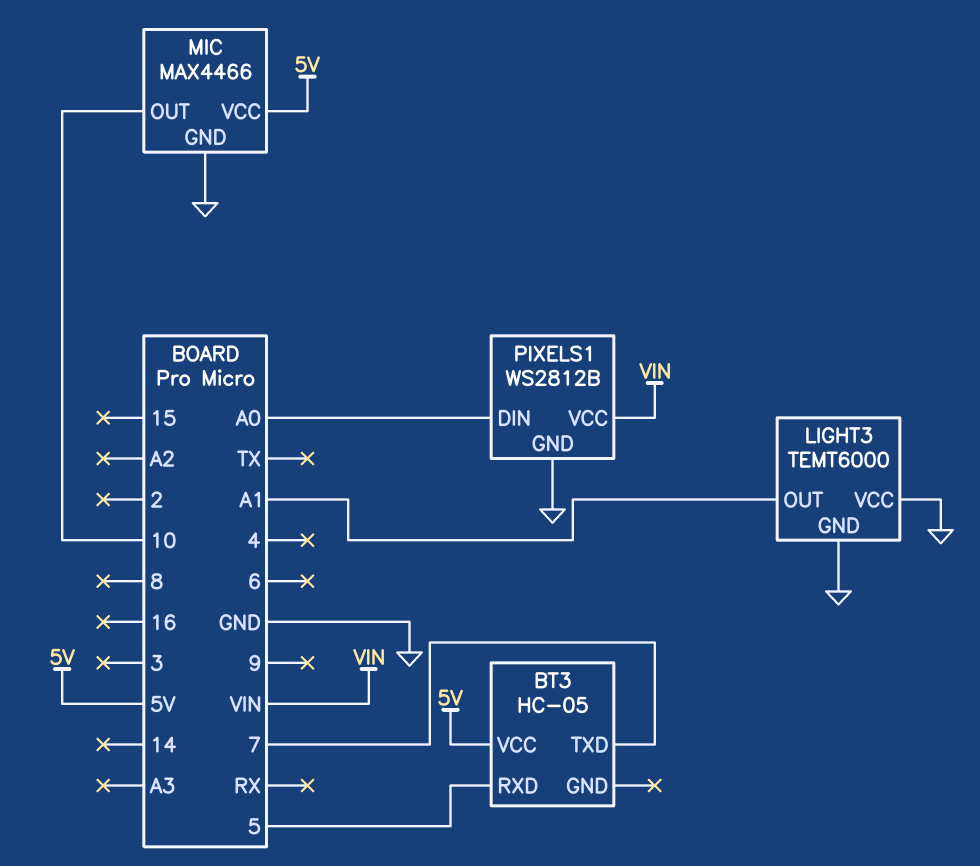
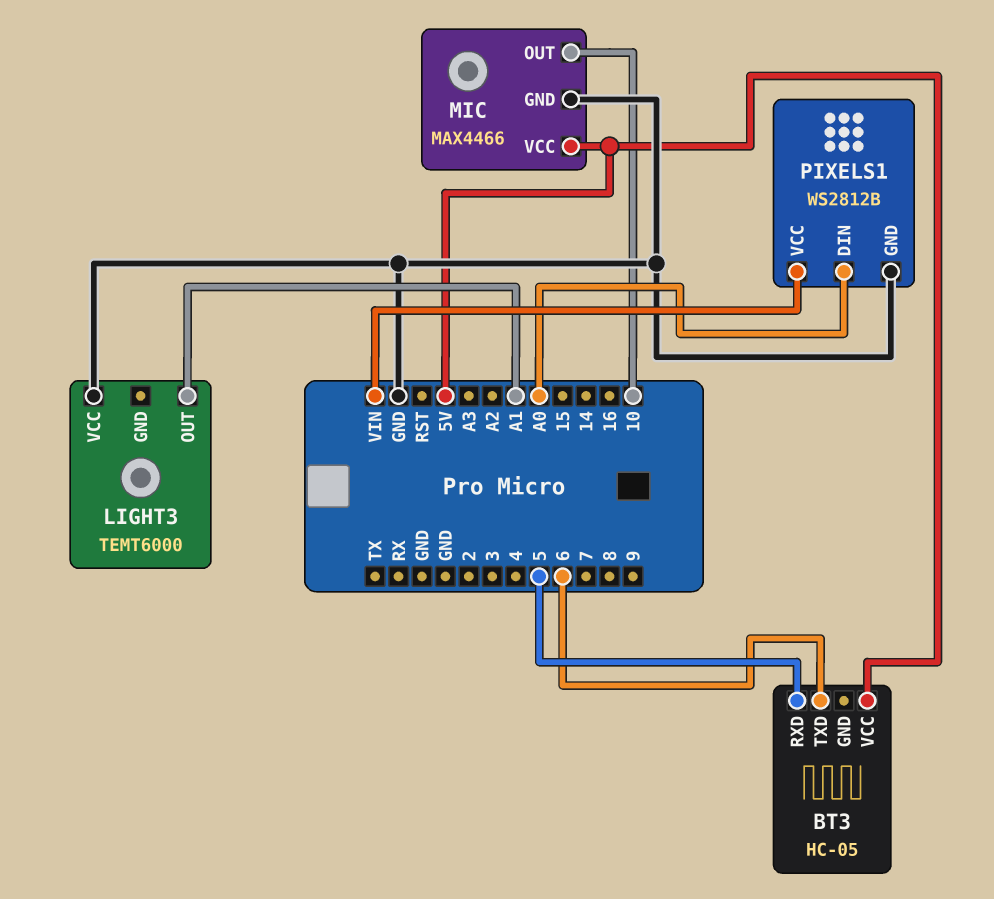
BT3 pin TXD: 7 -> 6
LIGHT3 pin GND: GND -> none

